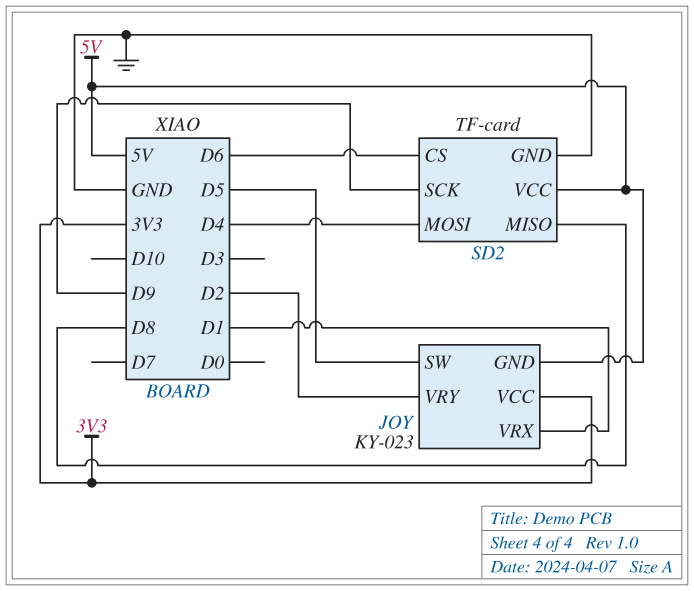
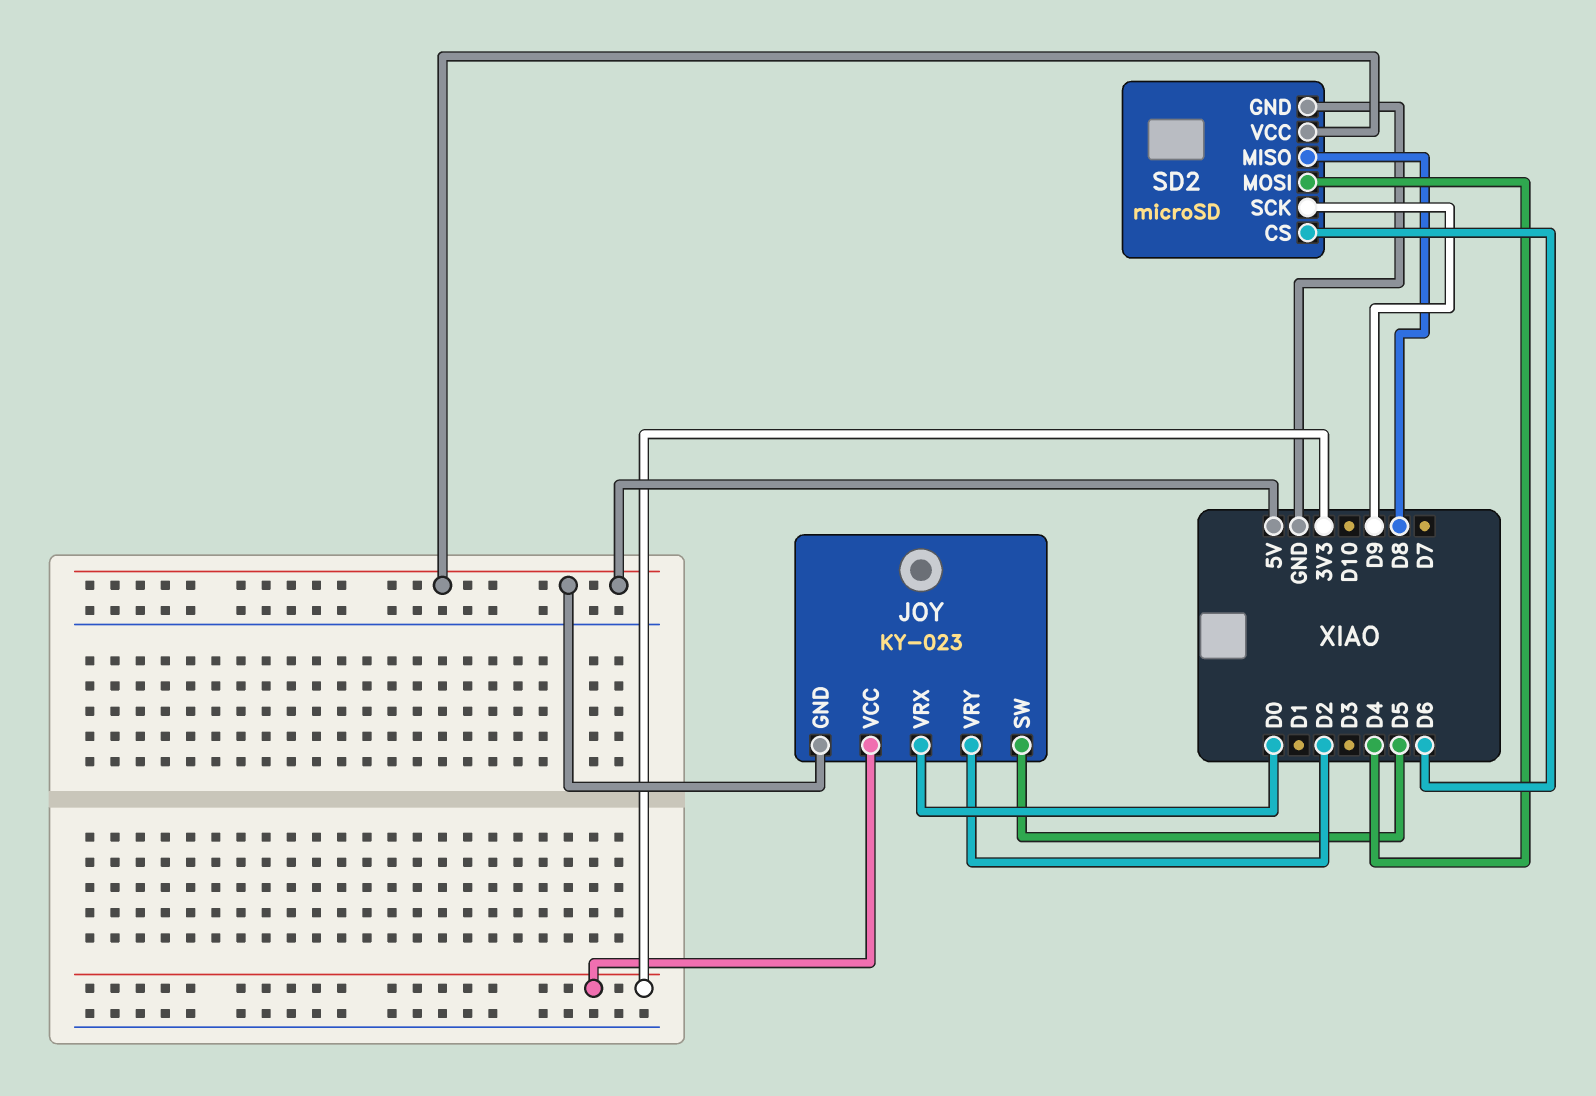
JOY pin VRX: D1 -> D0
SD2: TF-card -> microSD

